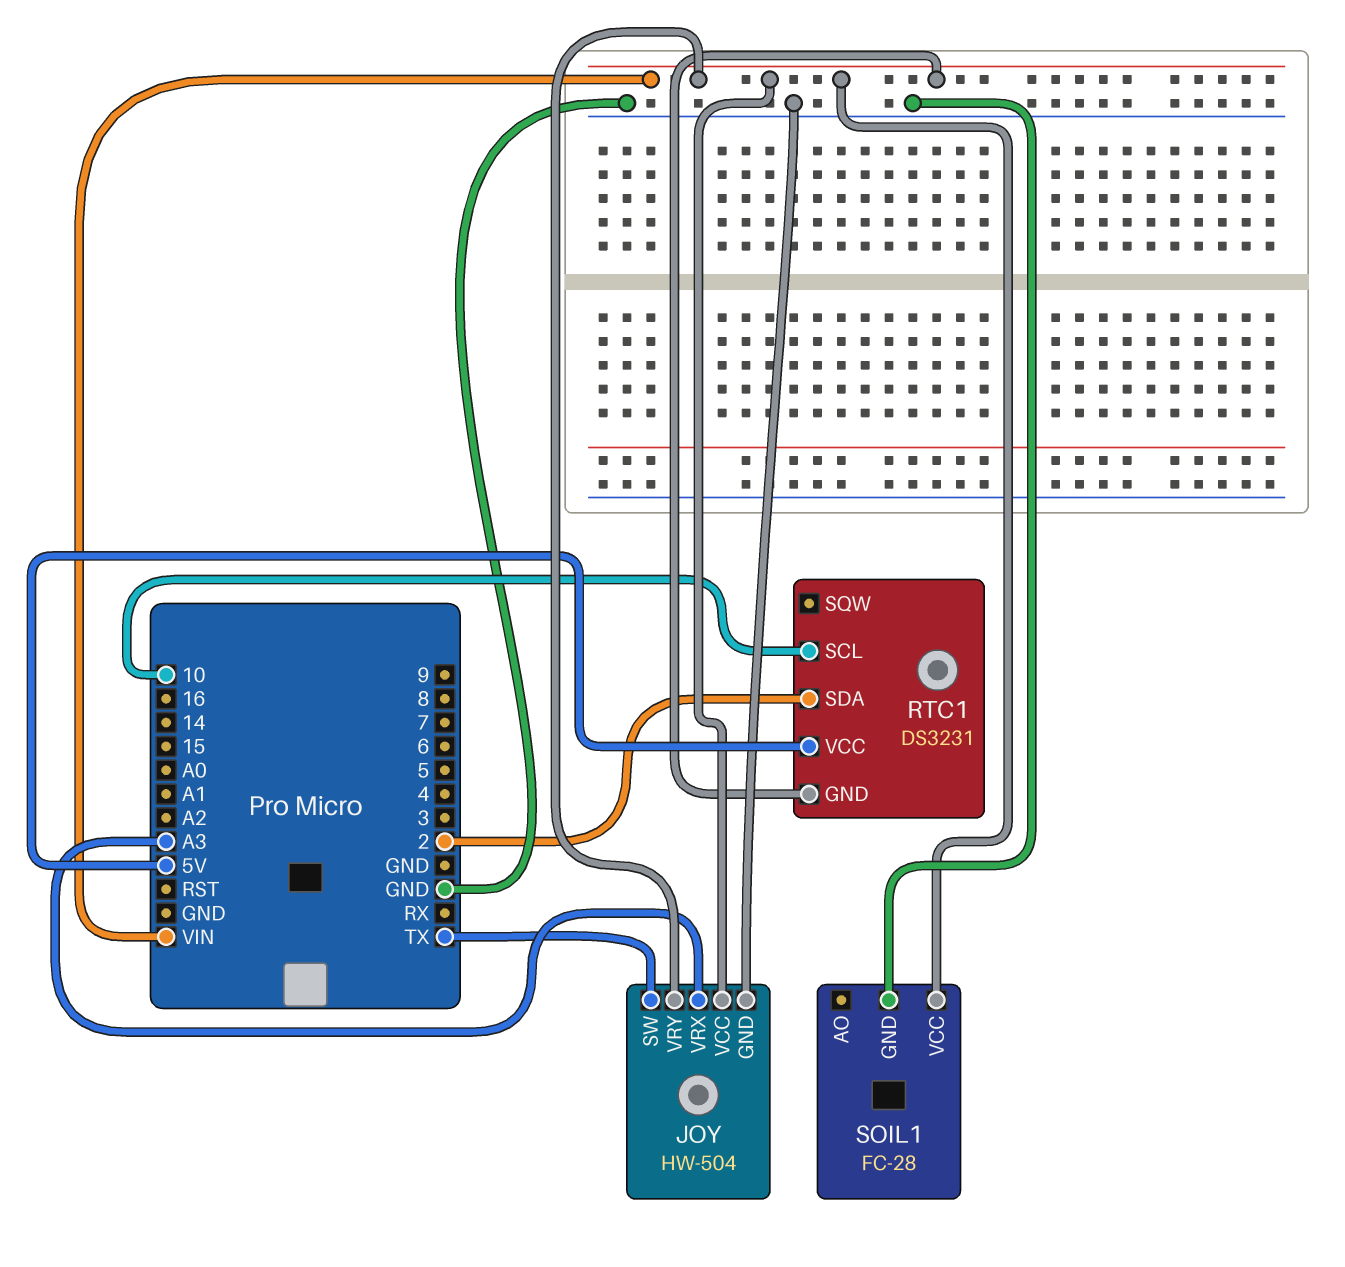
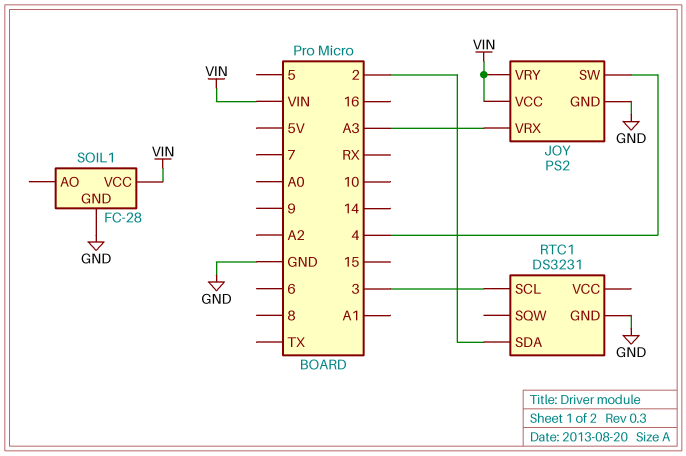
JOY: HW-504 -> PS2
JOY pin SW: TX -> 4
RTC1 pin GND: VIN -> GND
RTC1 pin SCL: 10 -> 3
RTC1 pin VCC: 5V -> none

